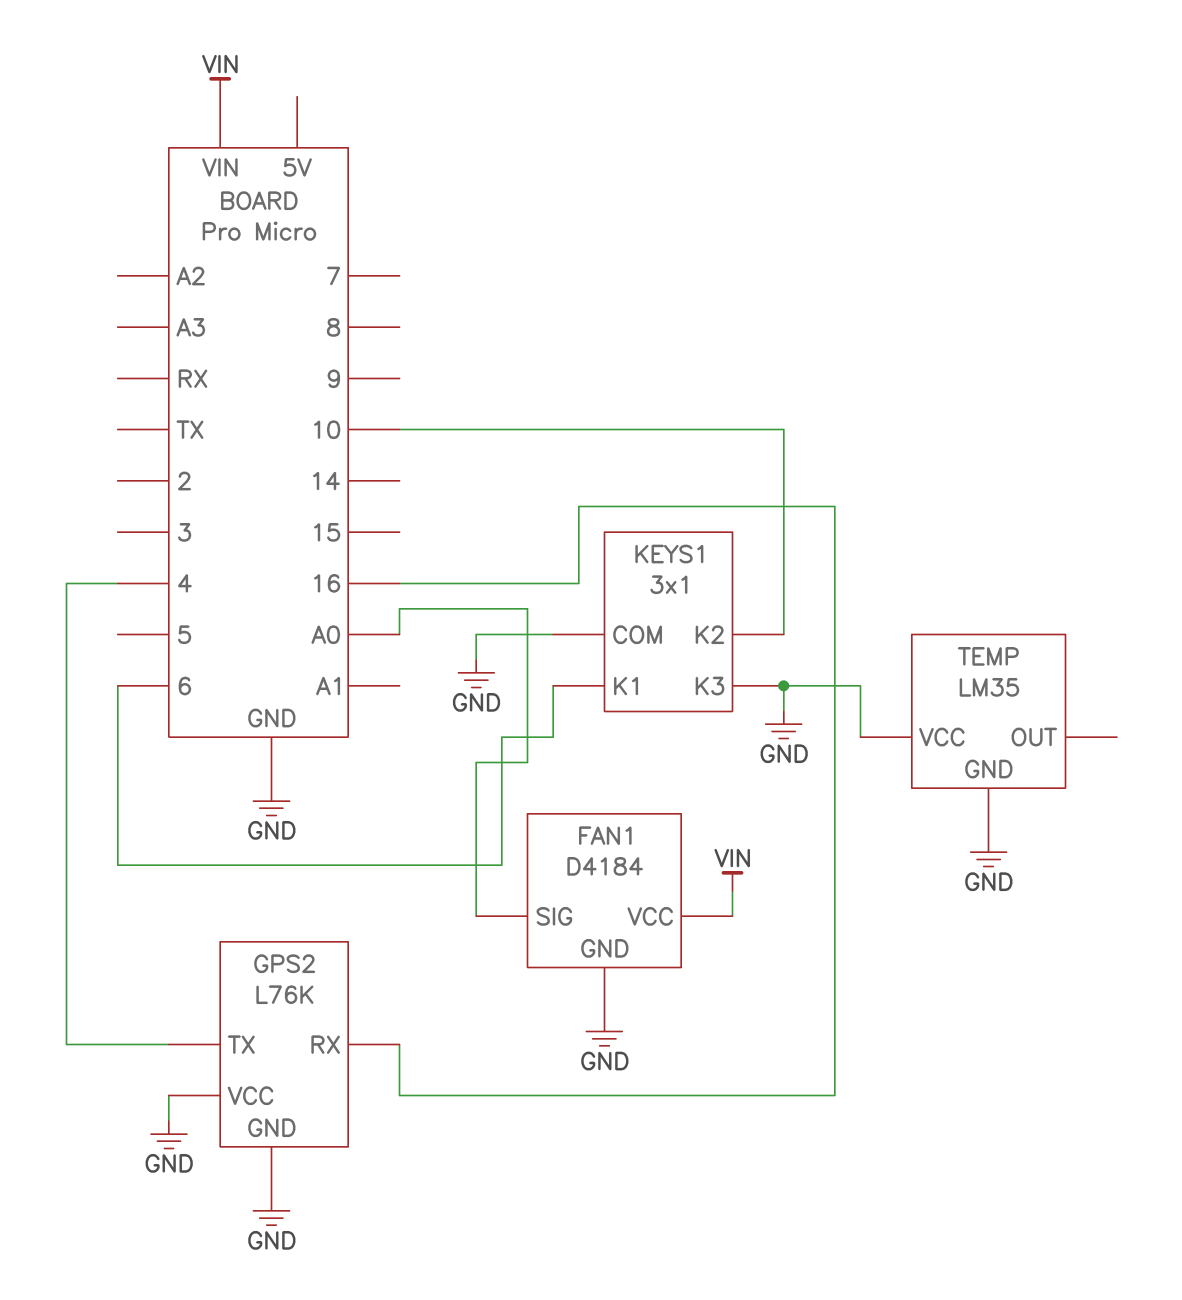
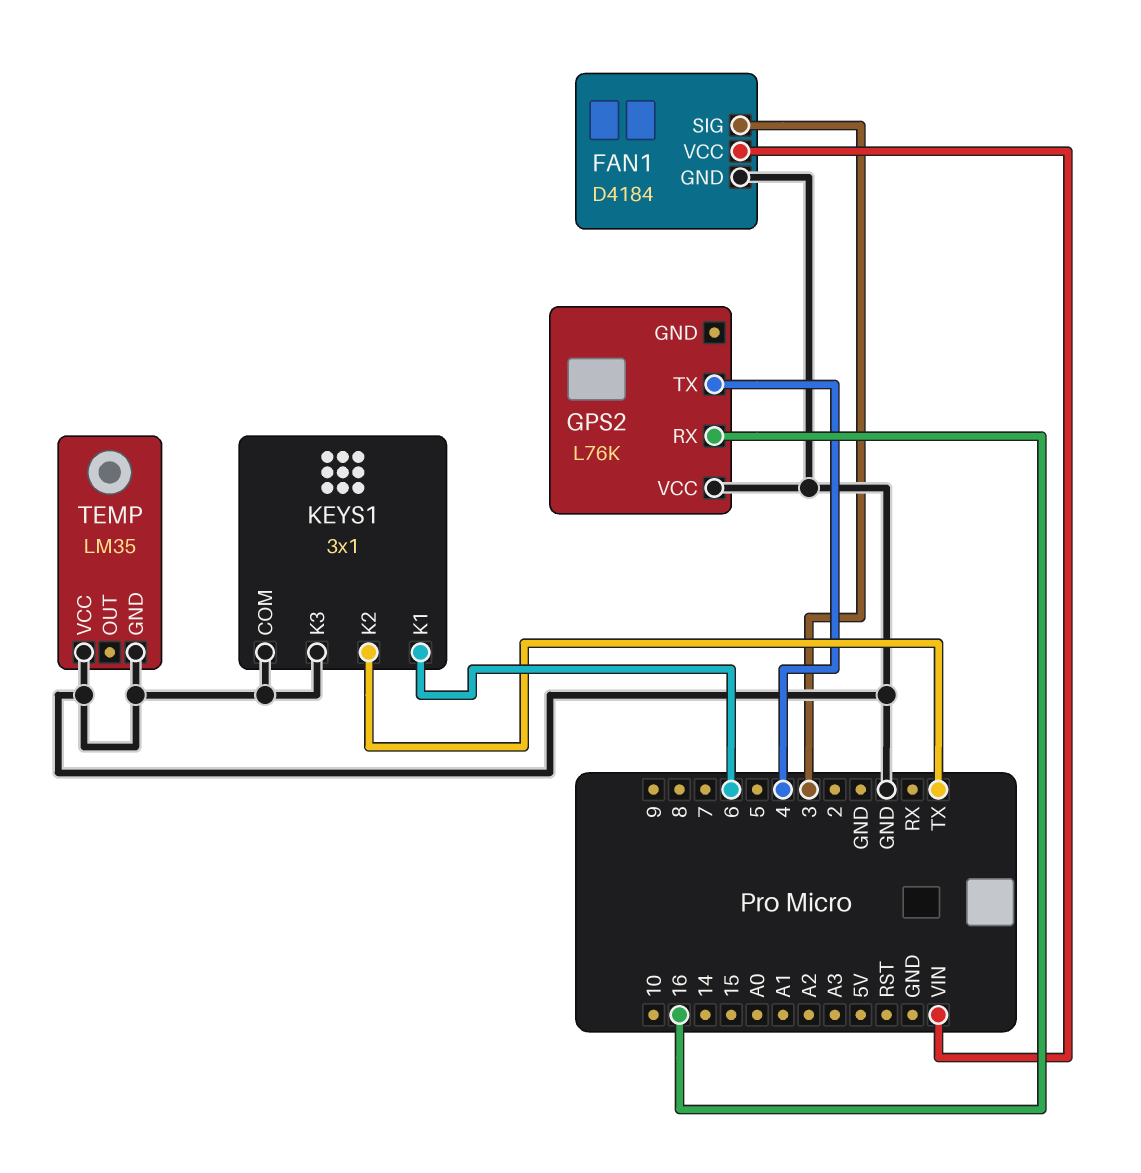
FAN1 pin SIG: A0 -> 3
GPS2 pin GND: GND -> none
KEYS1 pin K2: 10 -> TX

